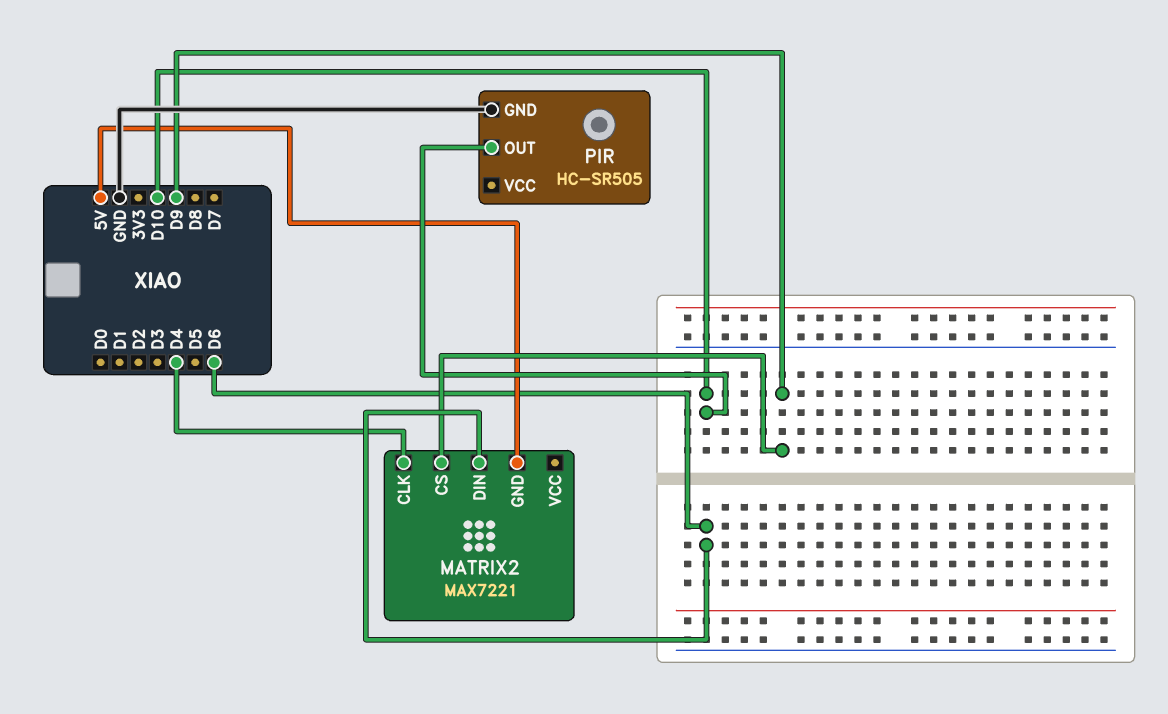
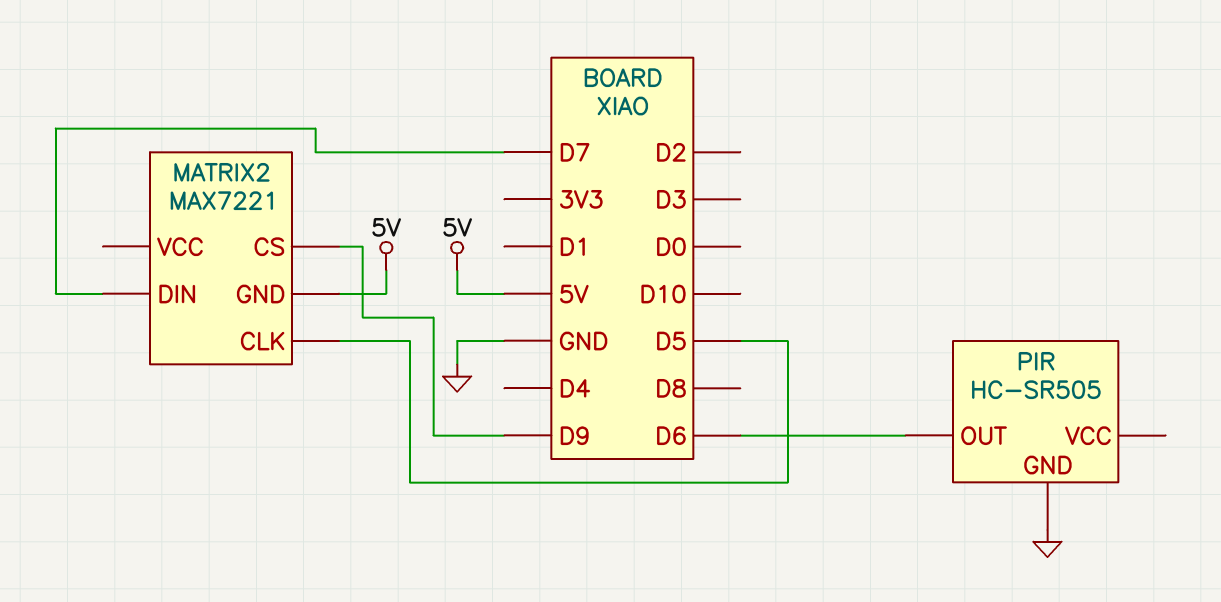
MATRIX2 pin CLK: D4 -> D5
MATRIX2 pin DIN: D6 -> D7
PIR pin OUT: D10 -> D6

